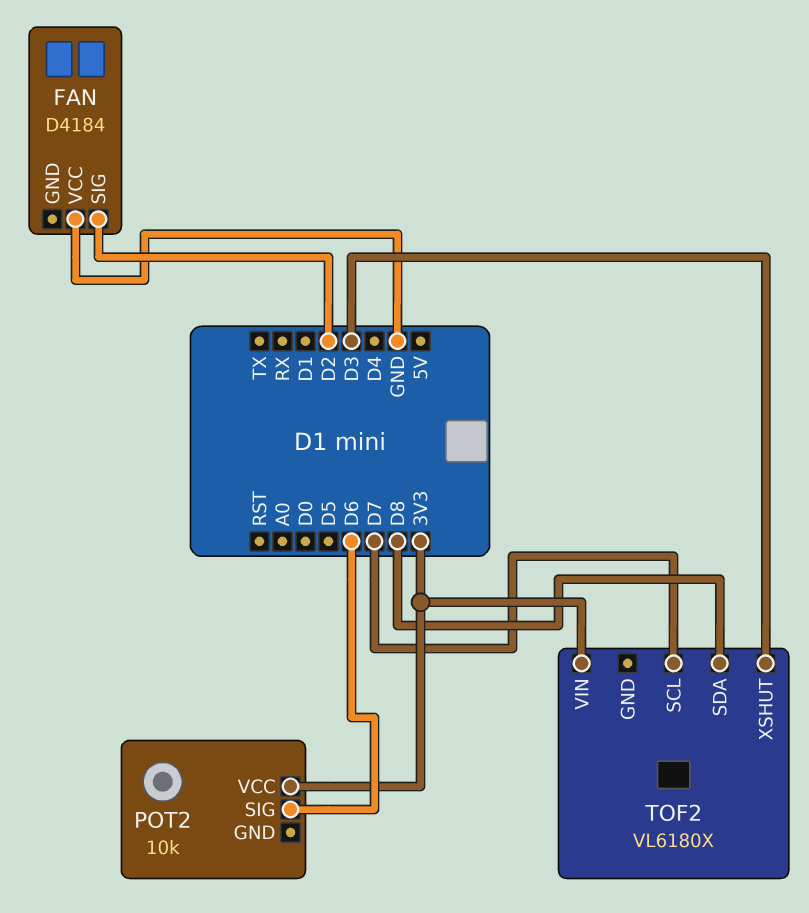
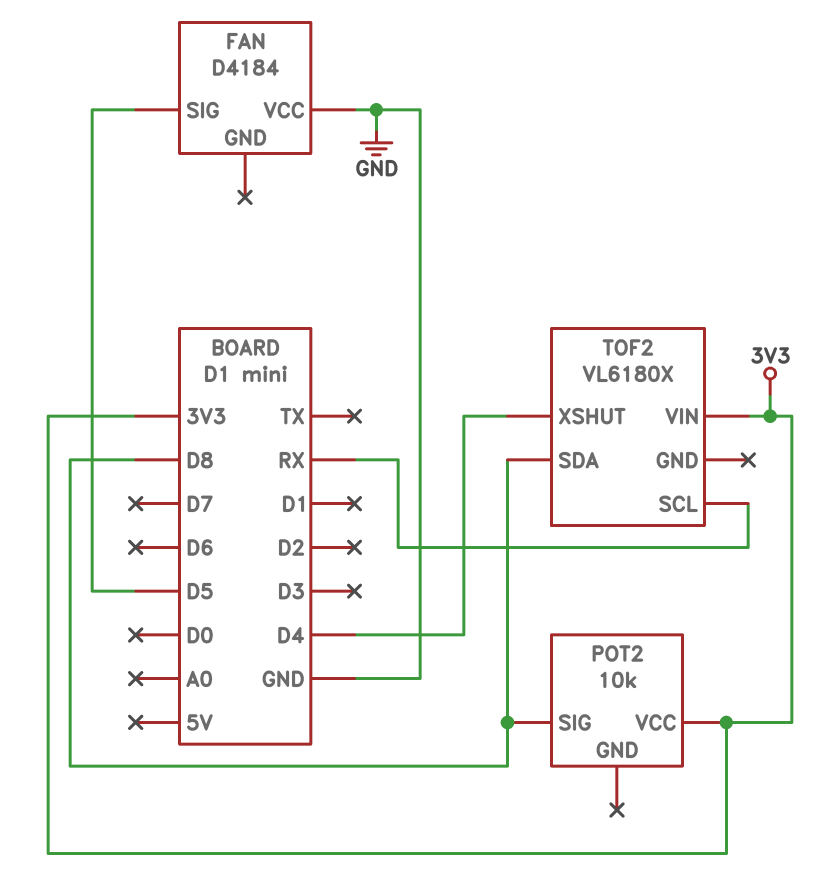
FAN pin SIG: D2 -> D5
POT2 pin SIG: D6 -> D8
TOF2 pin SCL: D7 -> RX
TOF2 pin XSHUT: D3 -> D4

